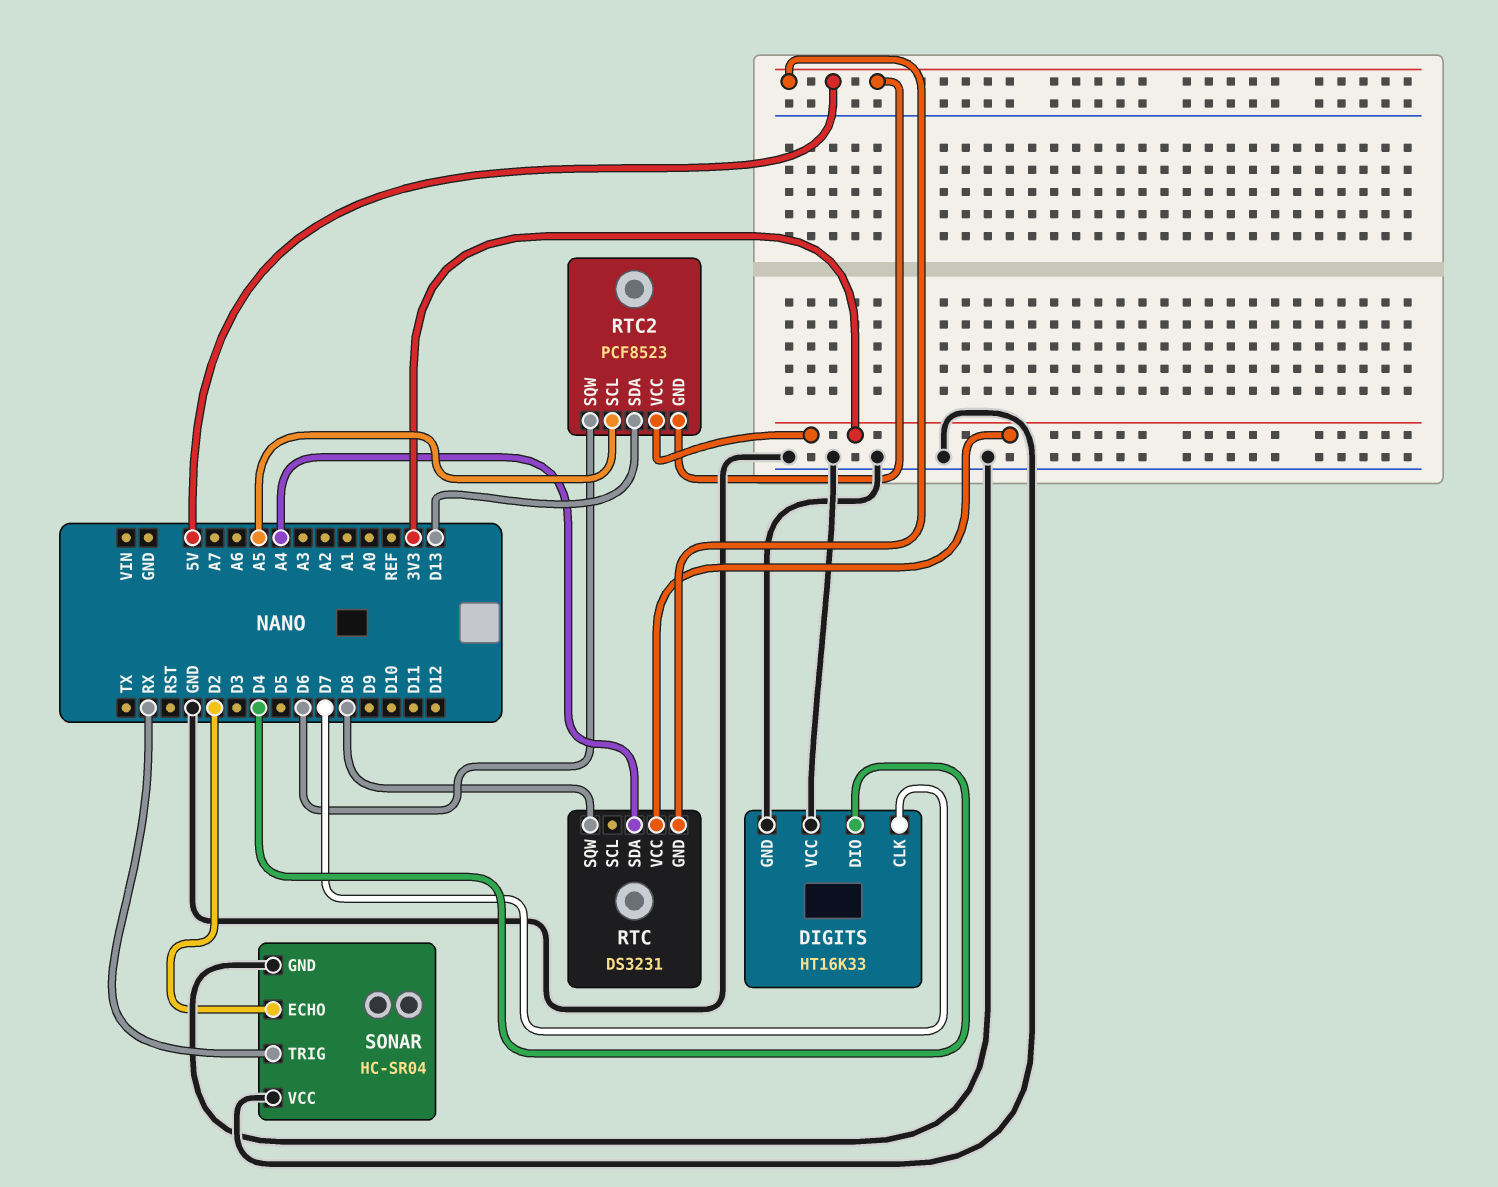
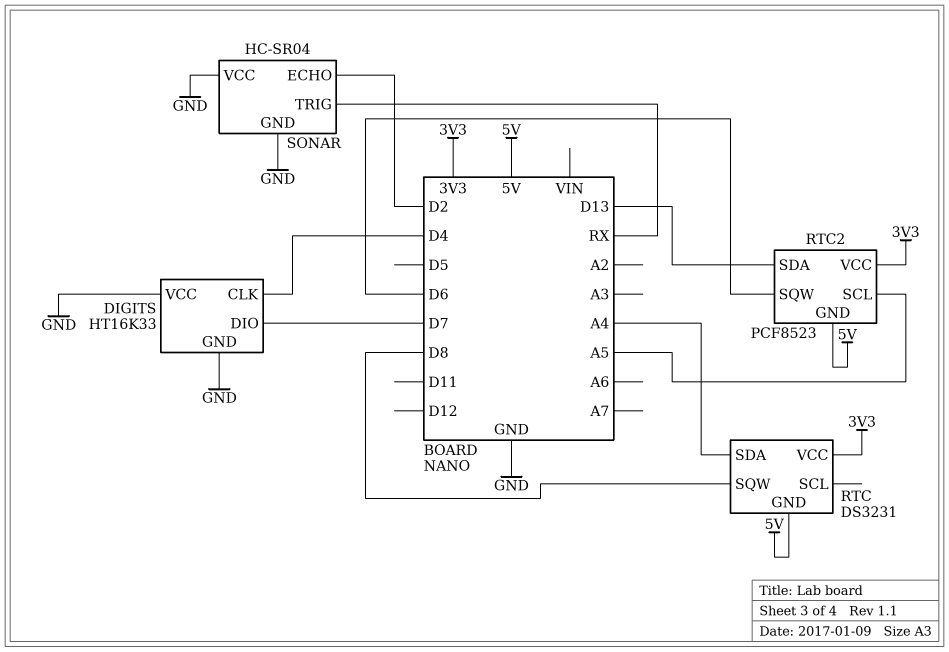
DIGITS pin CLK: D7 -> D4
DIGITS pin DIO: D4 -> D7

